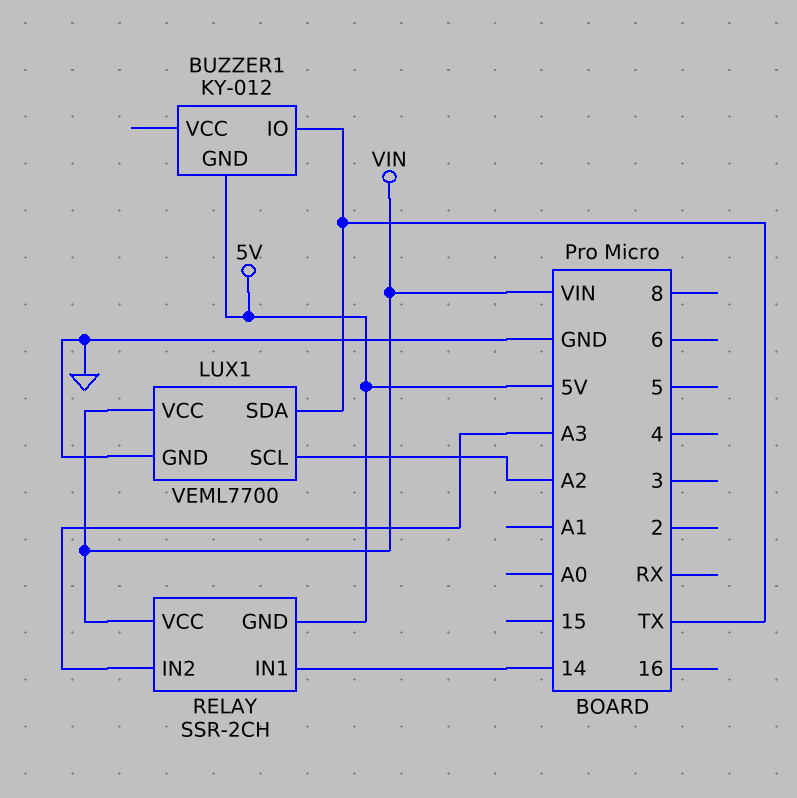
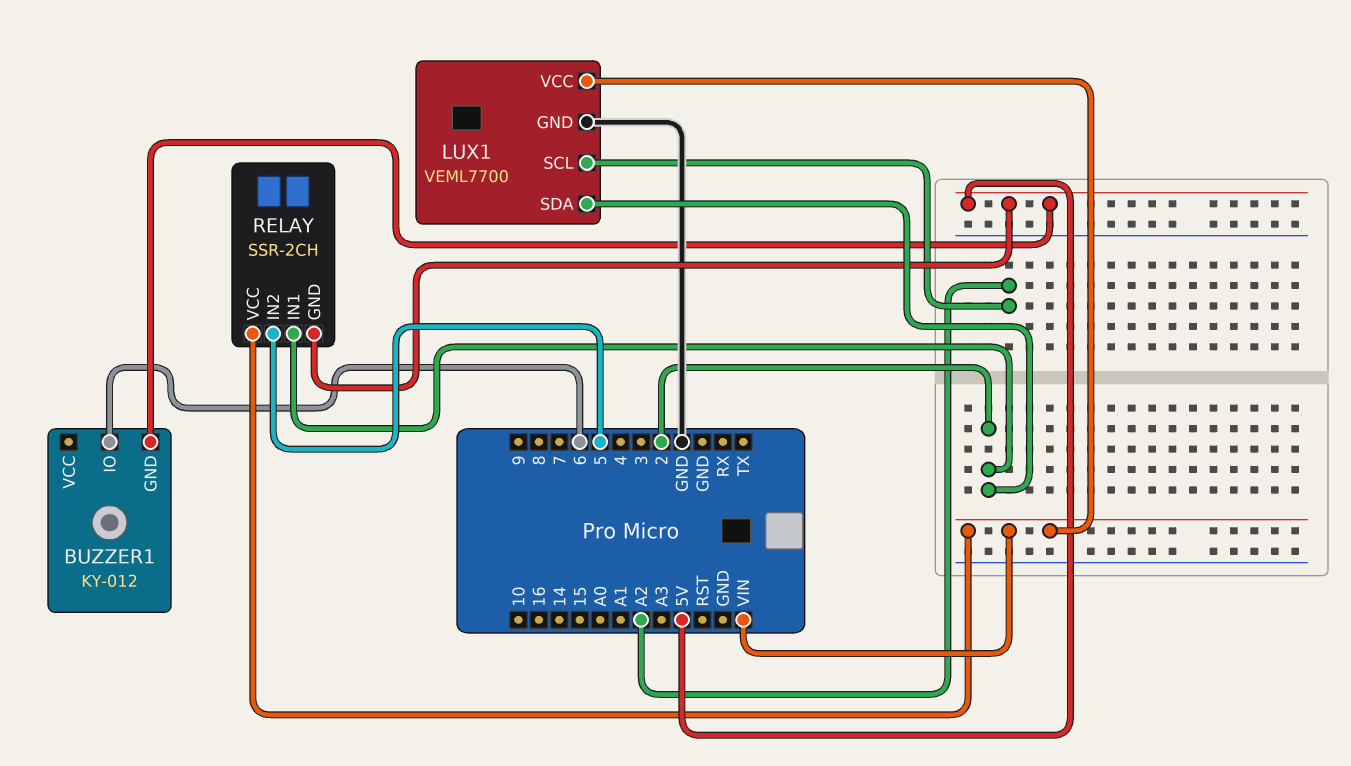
BUZZER1 pin IO: TX -> 6
LUX1 pin SDA: TX -> 2
RELAY pin IN1: 14 -> 2
RELAY pin IN2: A3 -> 5

